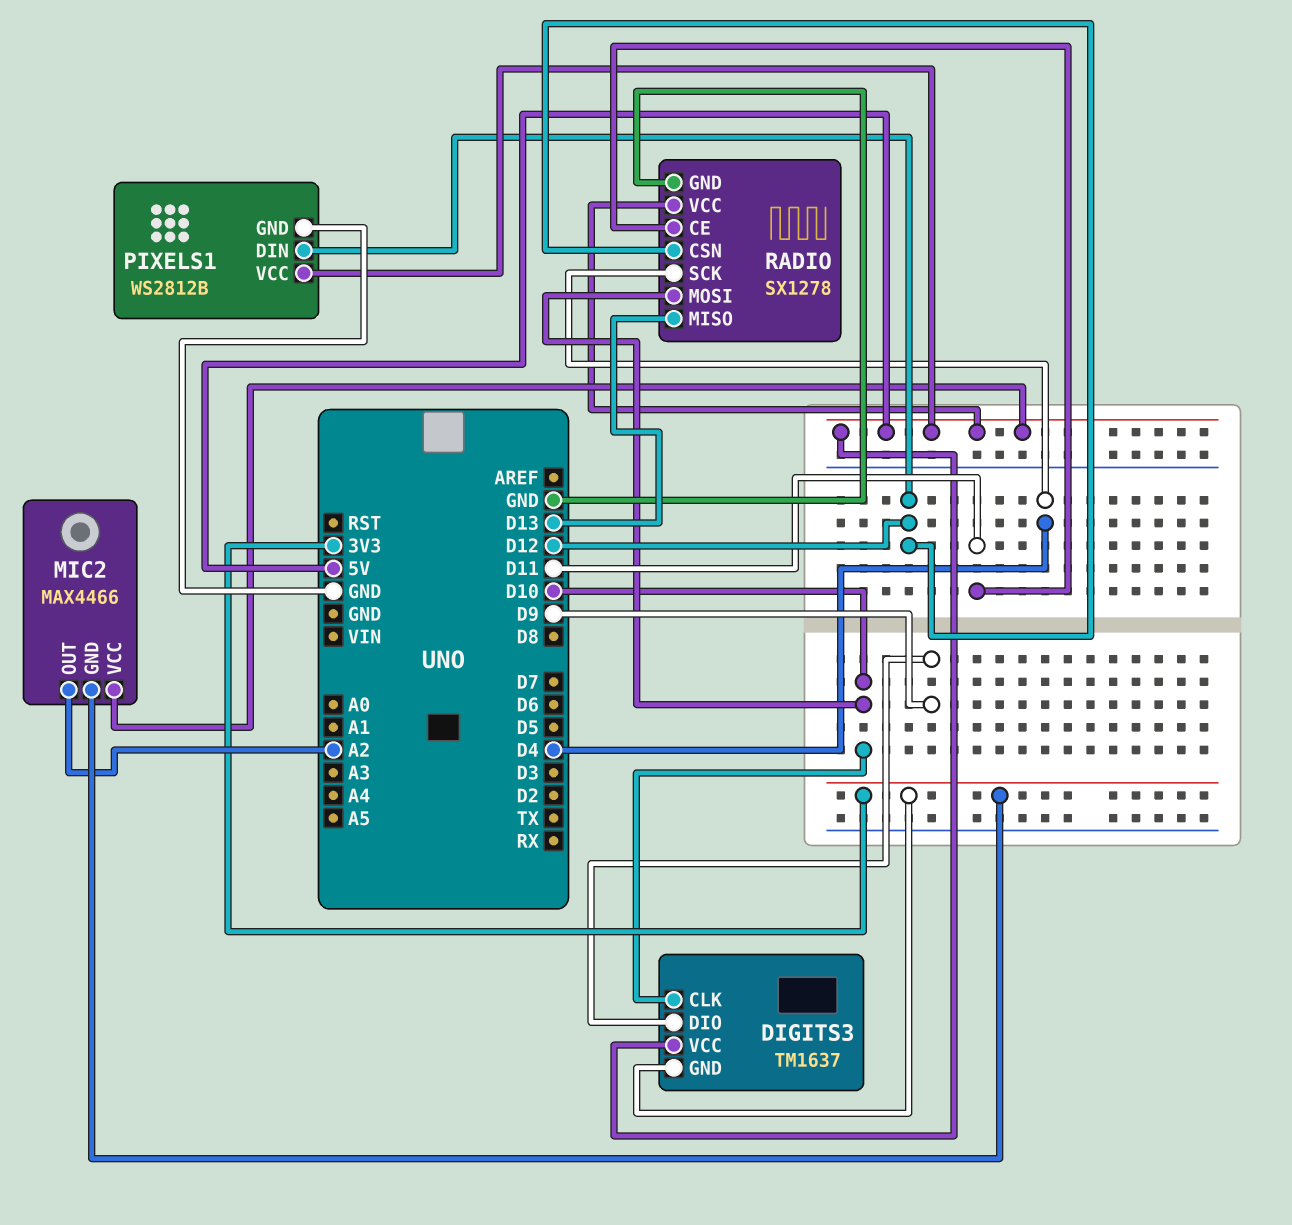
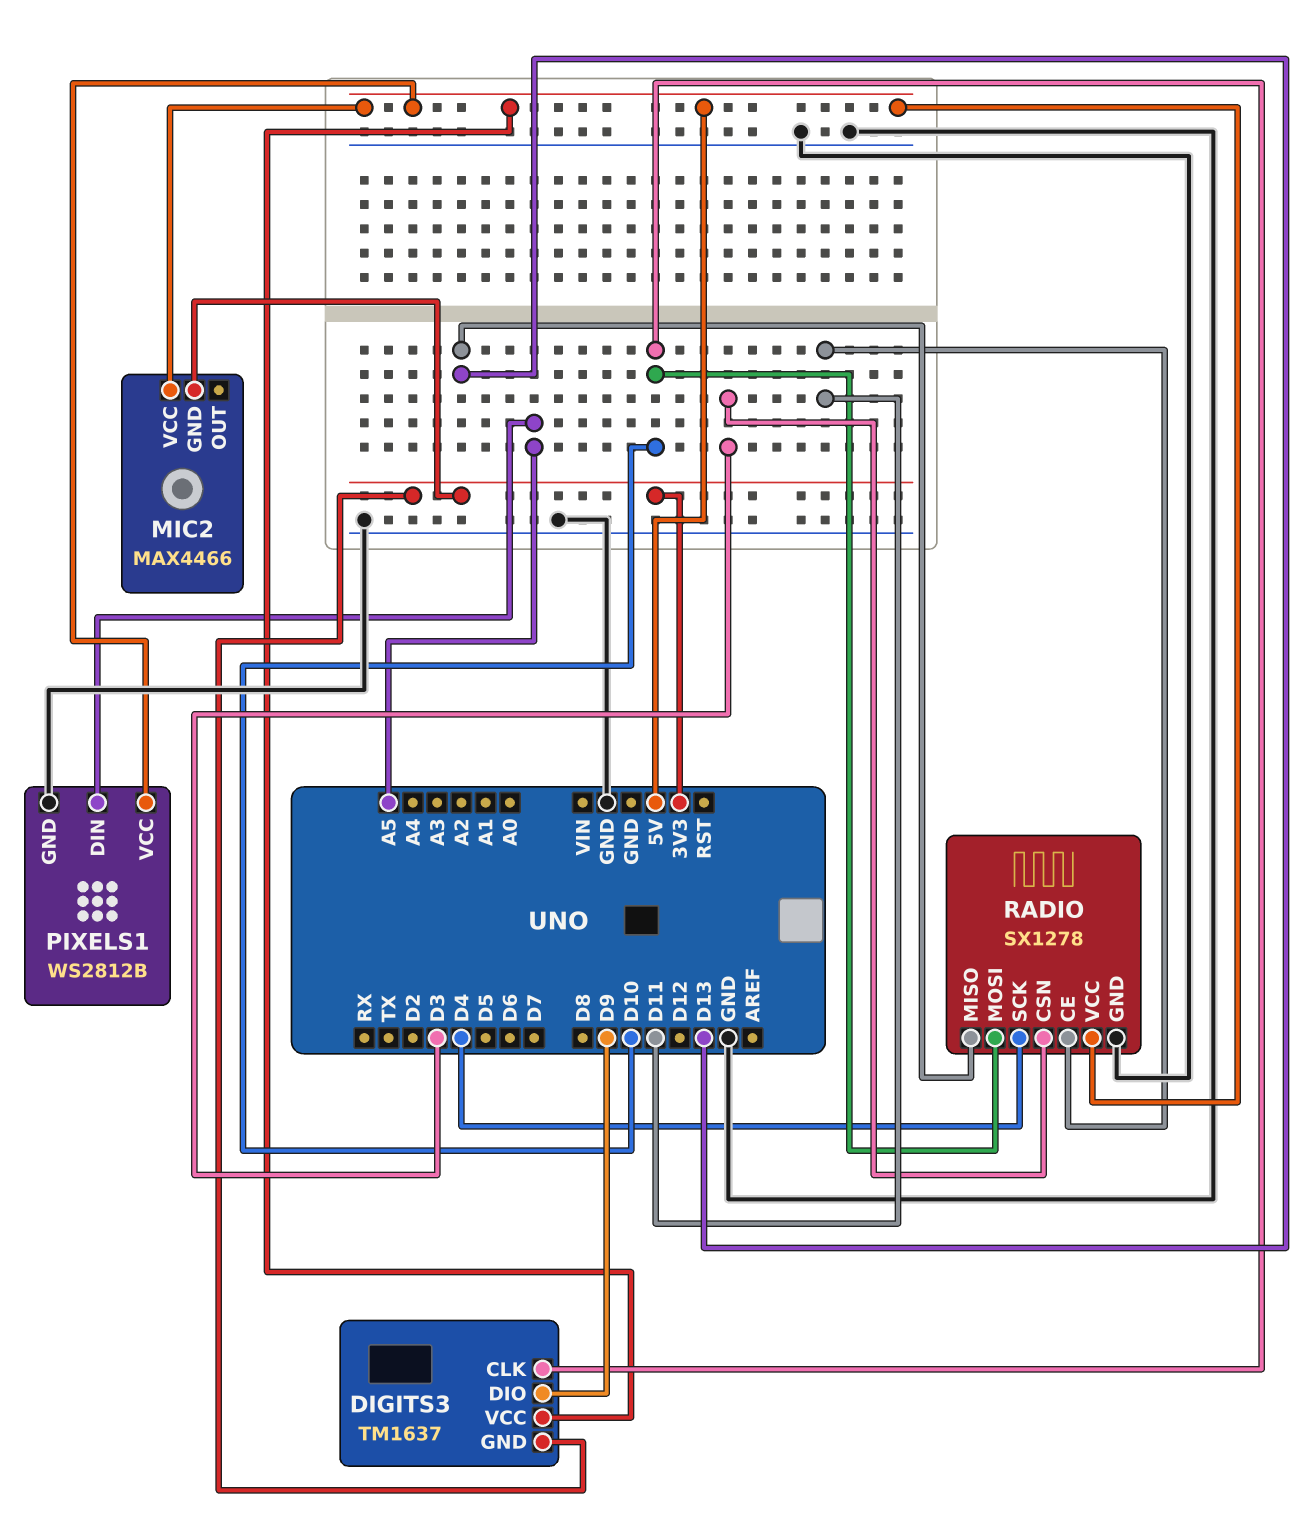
MIC2 pin OUT: A2 -> none
PIXELS1 pin DIN: D12 -> A5
RADIO pin CSN: D12 -> D3

